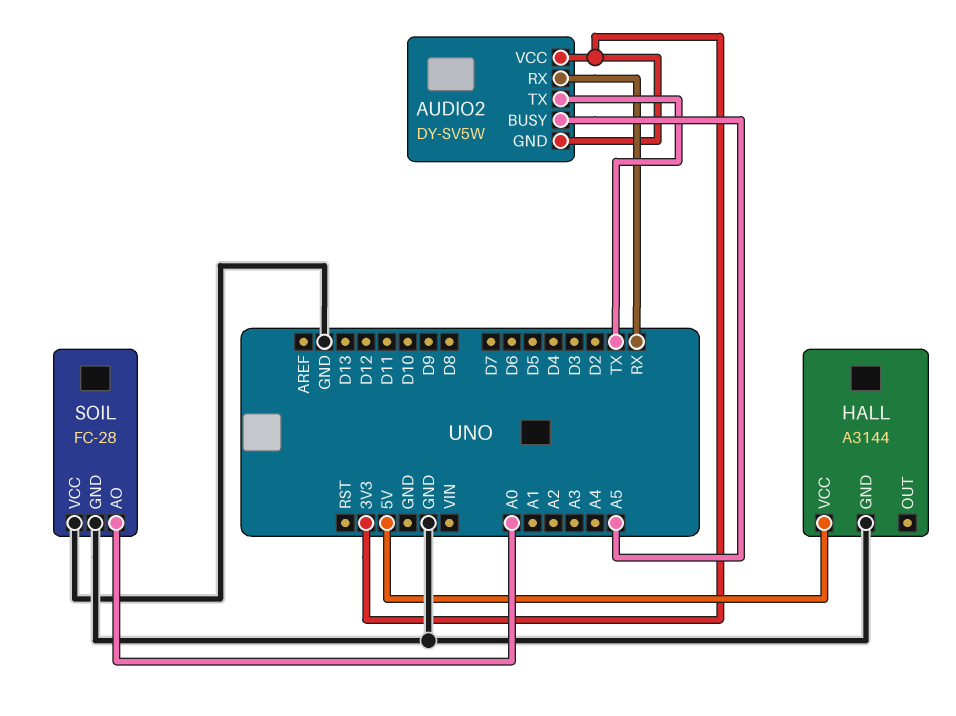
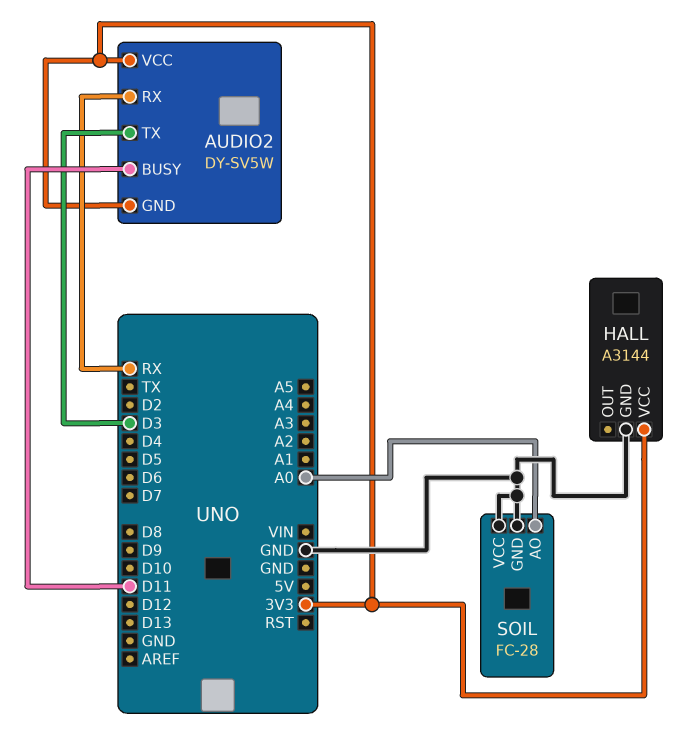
AUDIO2 pin BUSY: A5 -> D11
AUDIO2 pin TX: TX -> D3
HALL pin VCC: 5V -> 3V3

